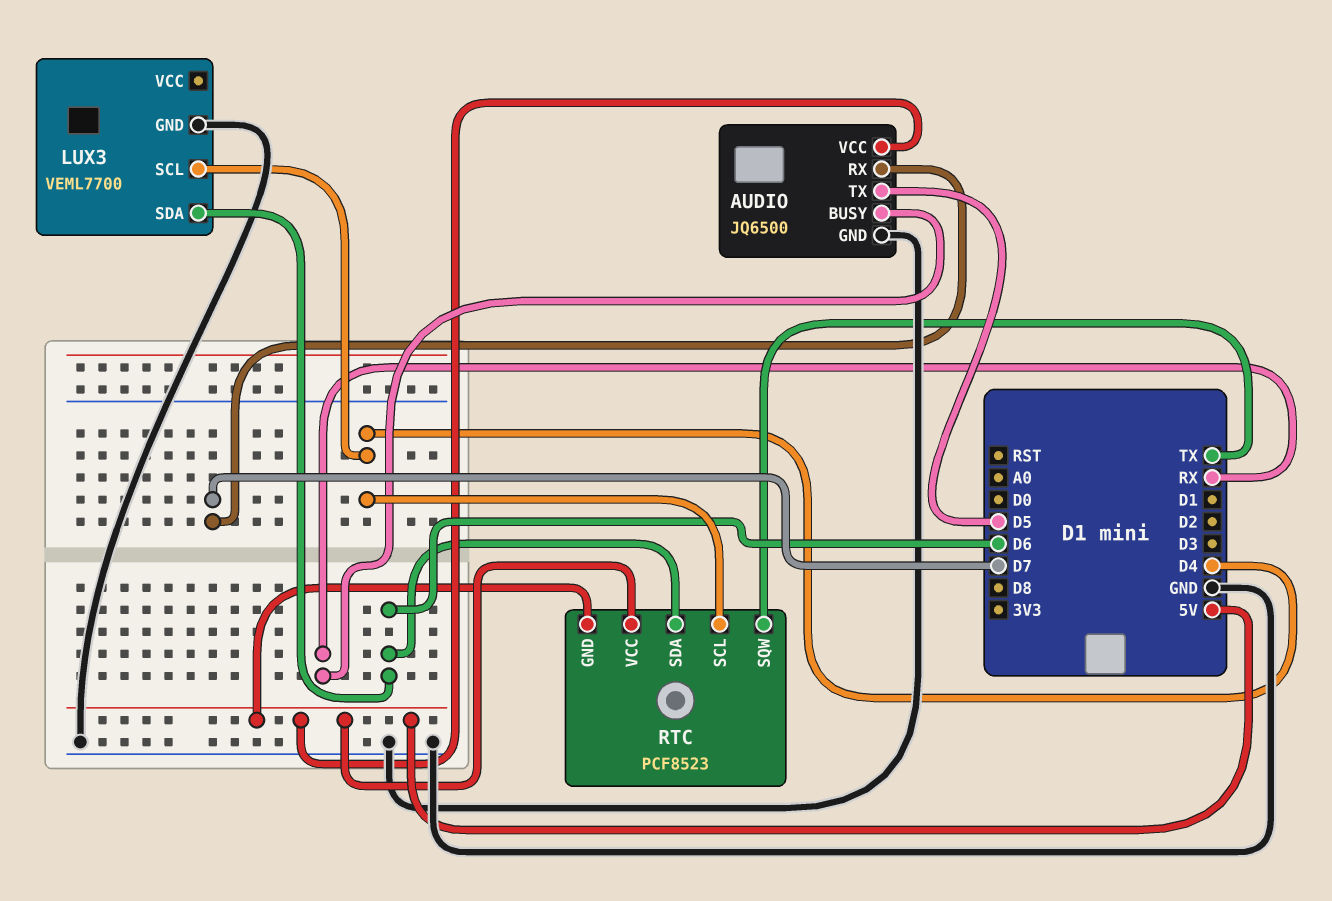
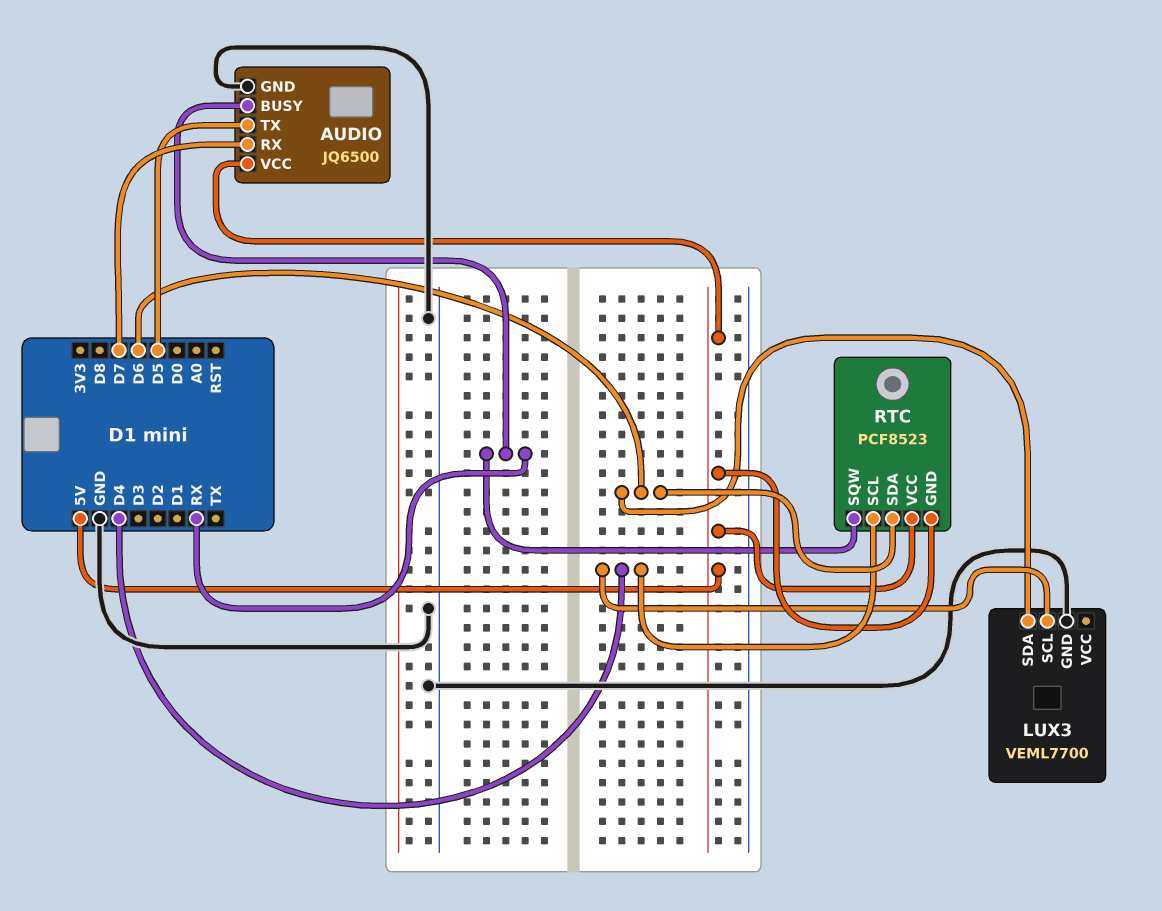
RTC pin SQW: TX -> RX

